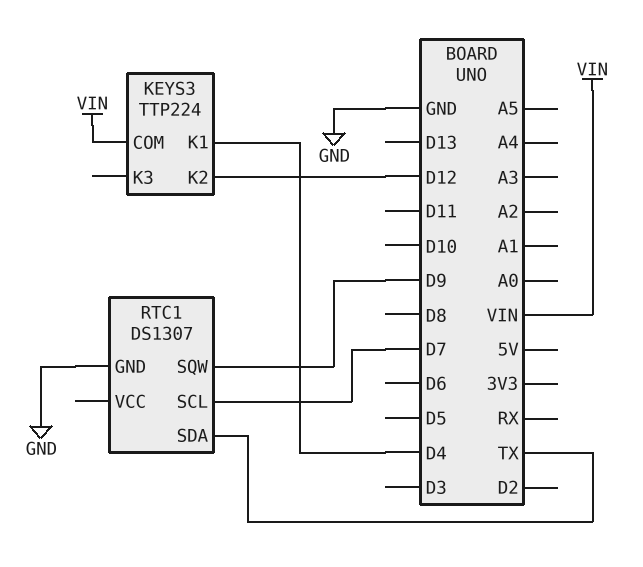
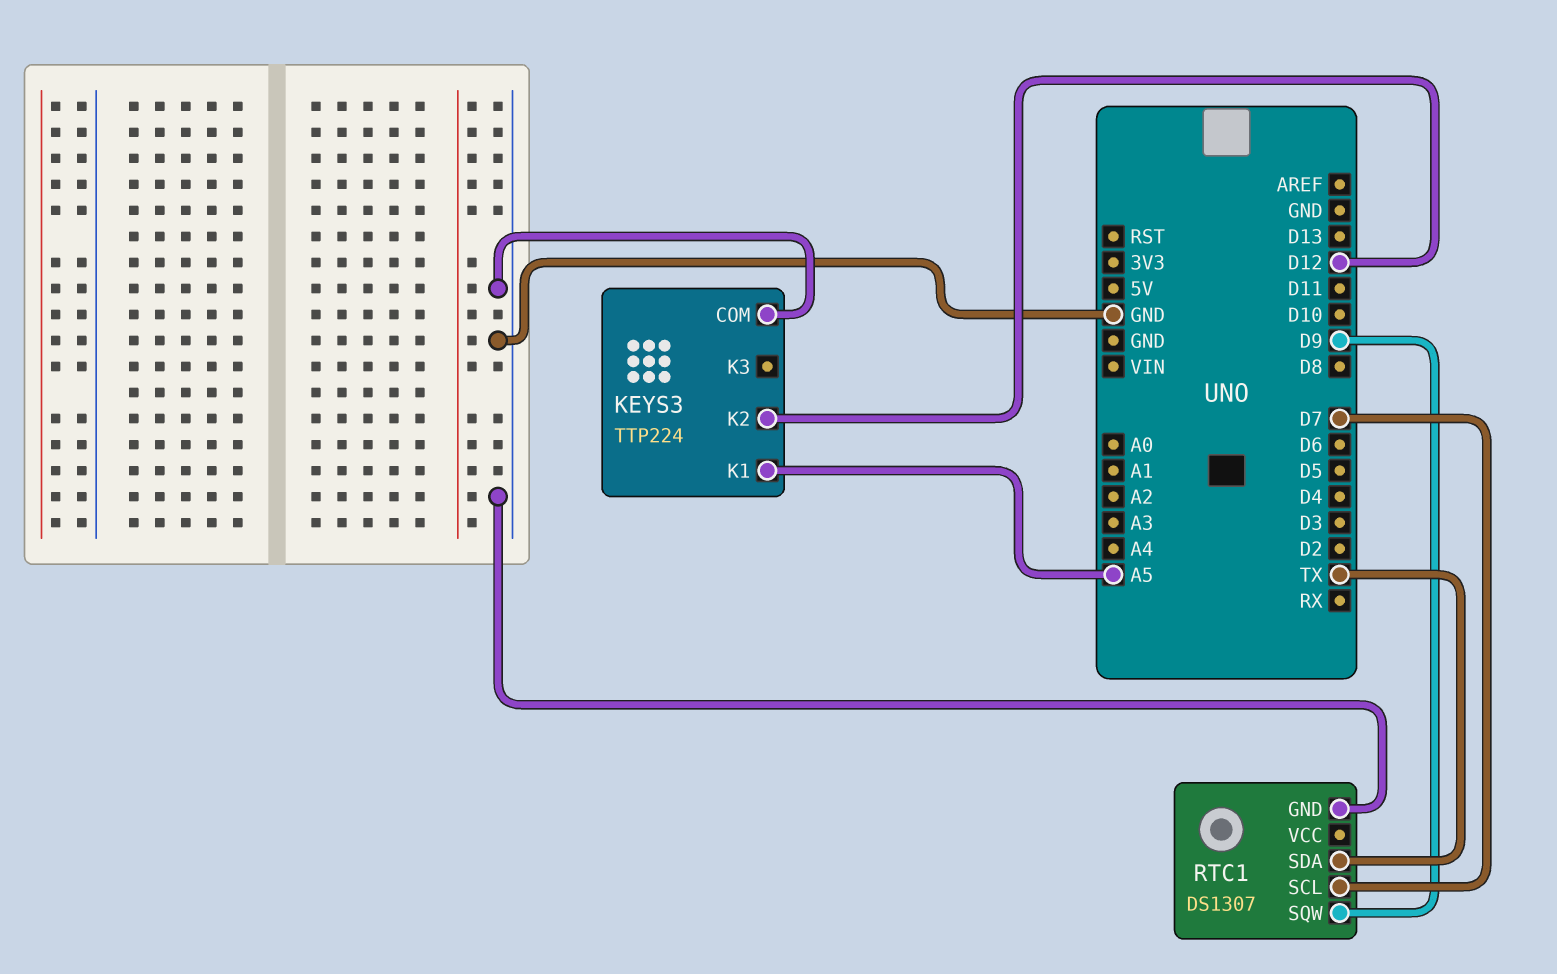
KEYS3 pin COM: VIN -> GND
KEYS3 pin K1: D4 -> A5

